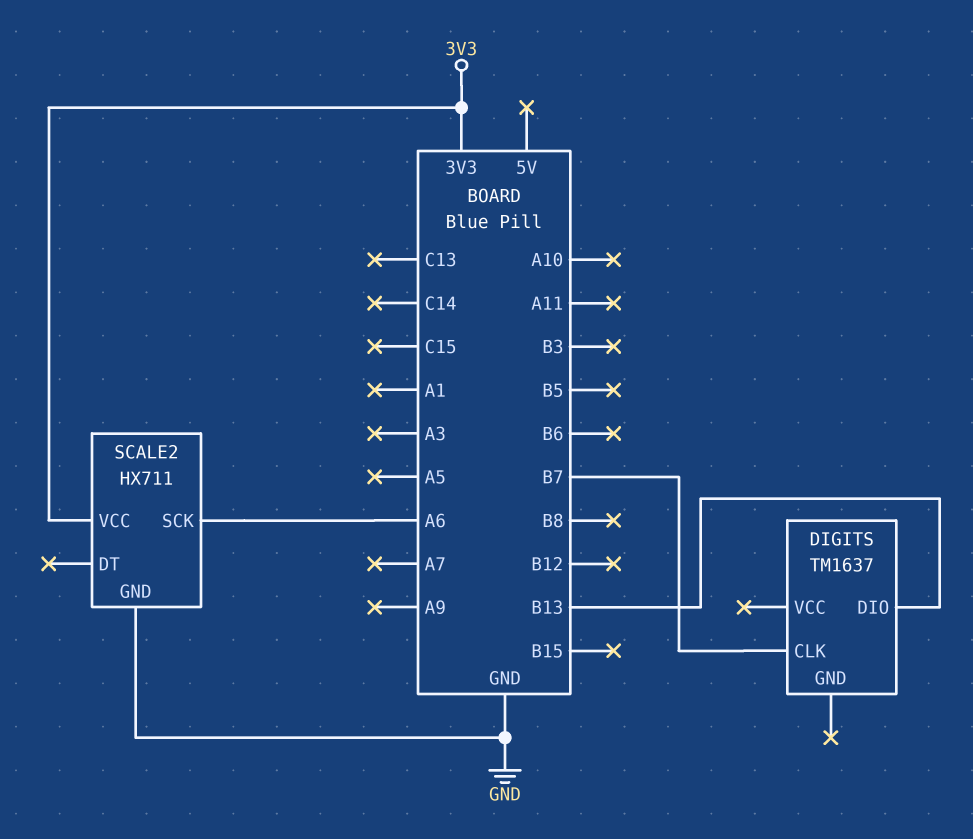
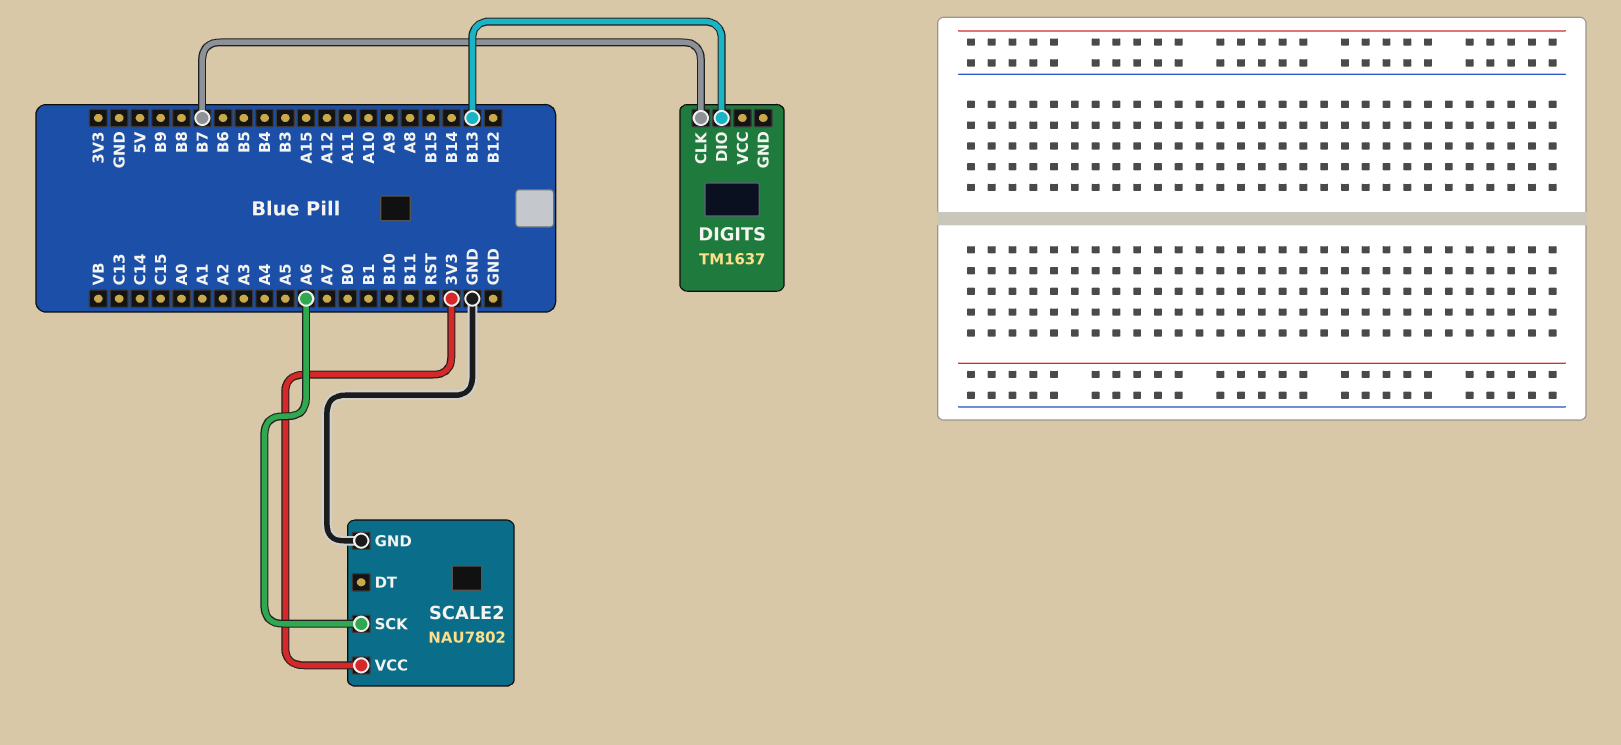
SCALE2: HX711 -> NAU7802

